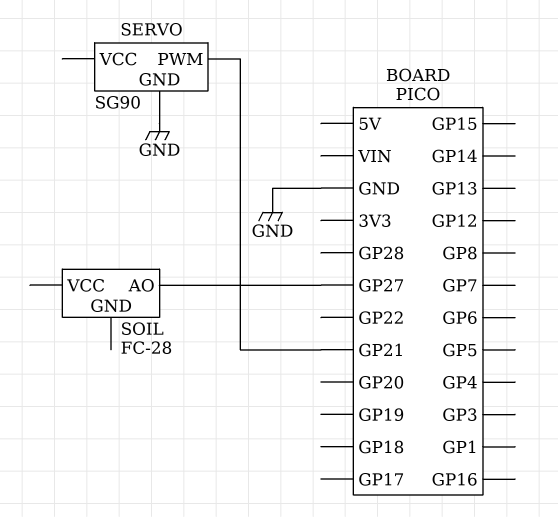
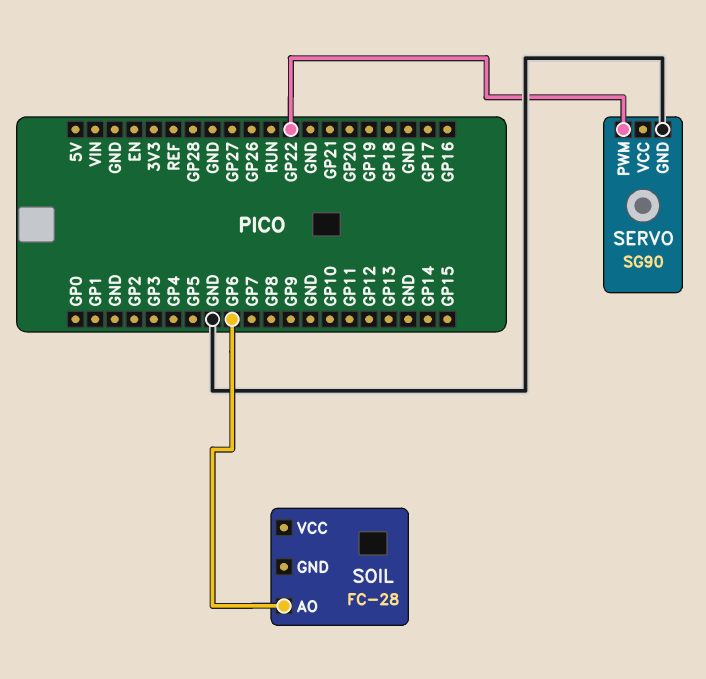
SERVO pin PWM: GP21 -> GP22
SOIL pin AO: GP27 -> GP6

